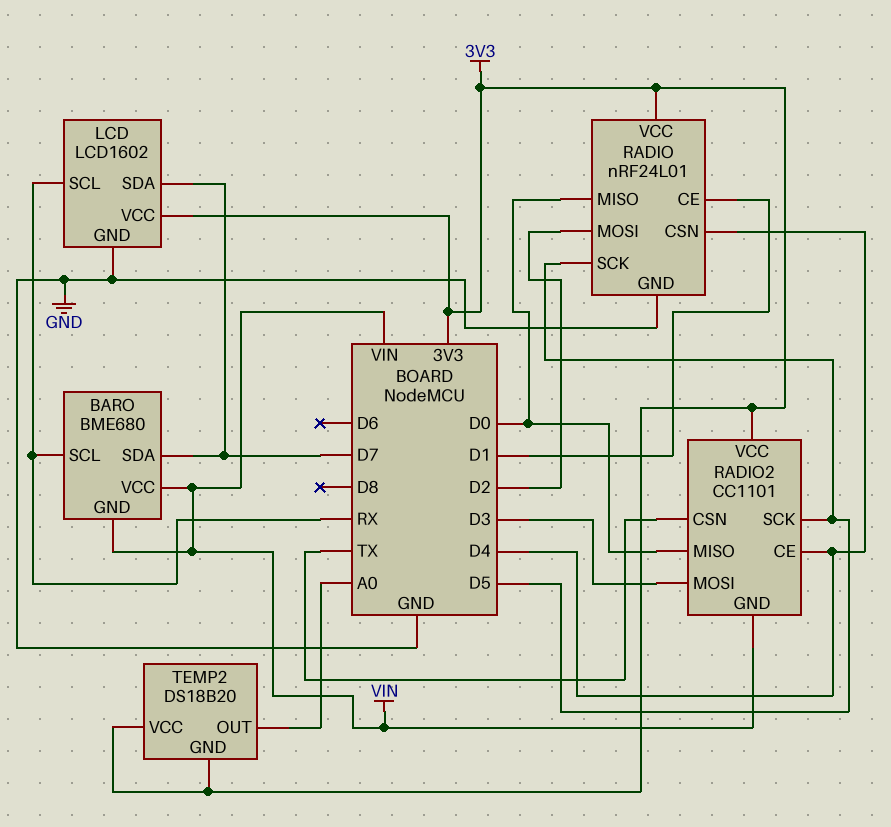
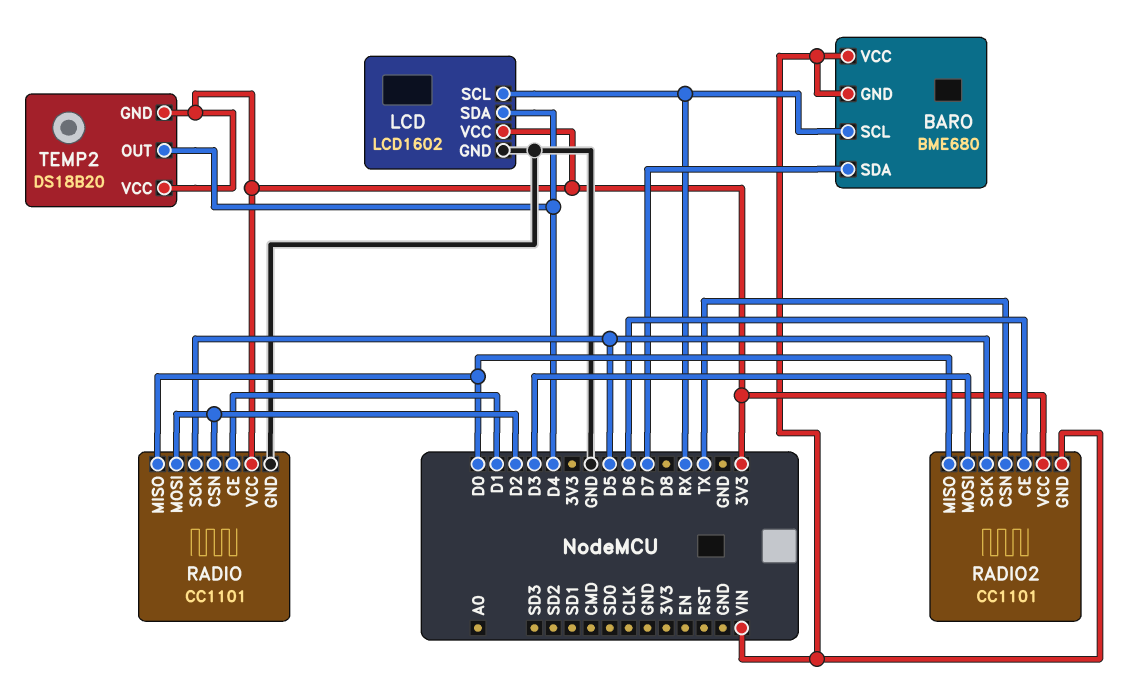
LCD pin SDA: D7 -> D4
RADIO: nRF24L01 -> CC1101
RADIO pin CSN: D4 -> D2
RADIO2 pin CE: D4 -> D6
TEMP2 pin OUT: A0 -> D4

